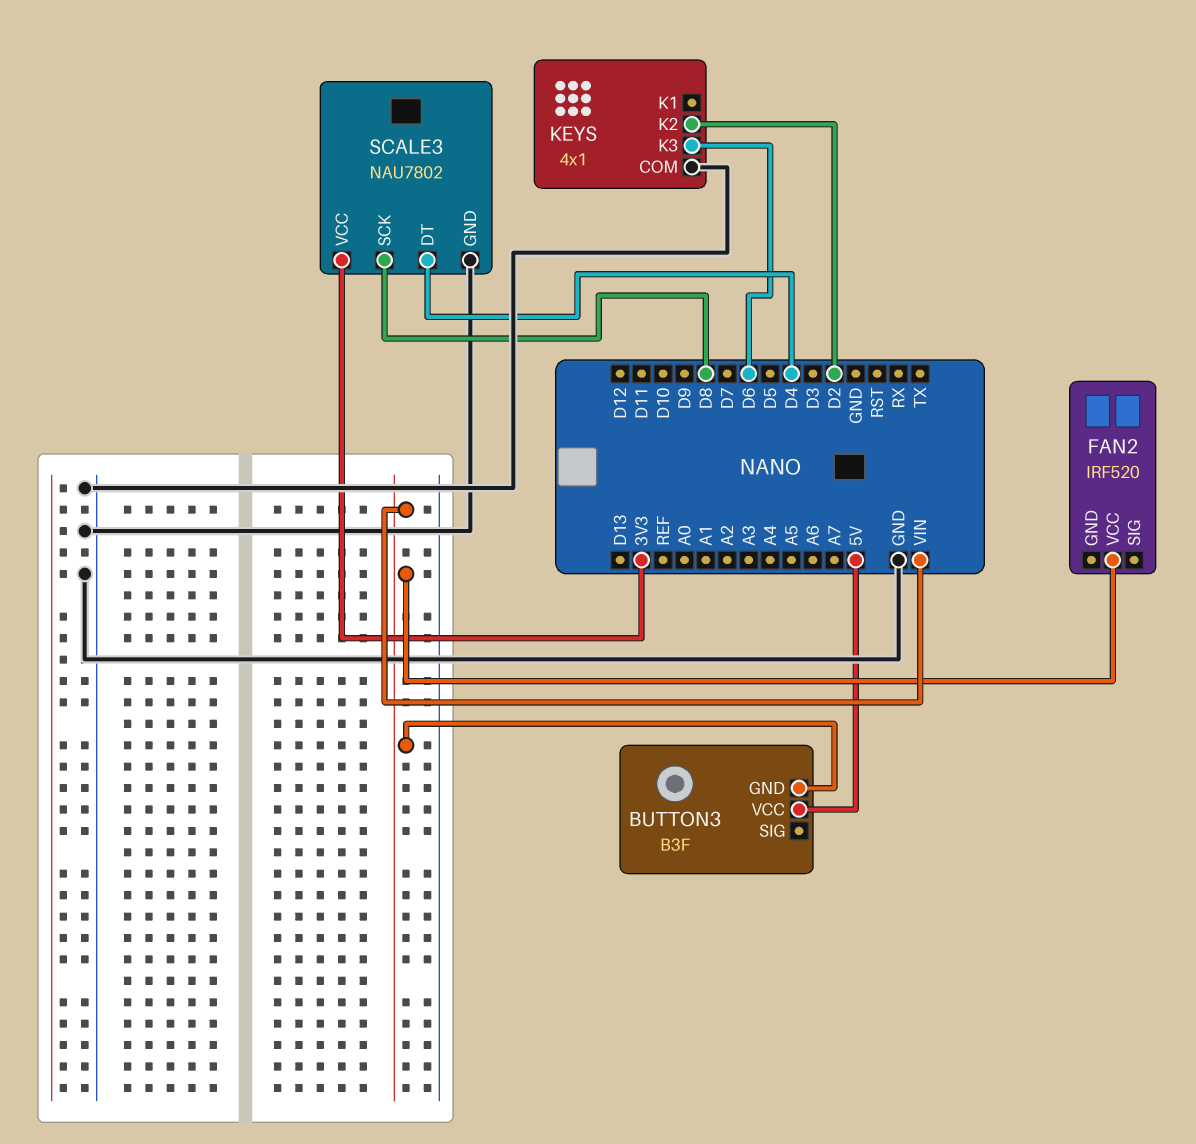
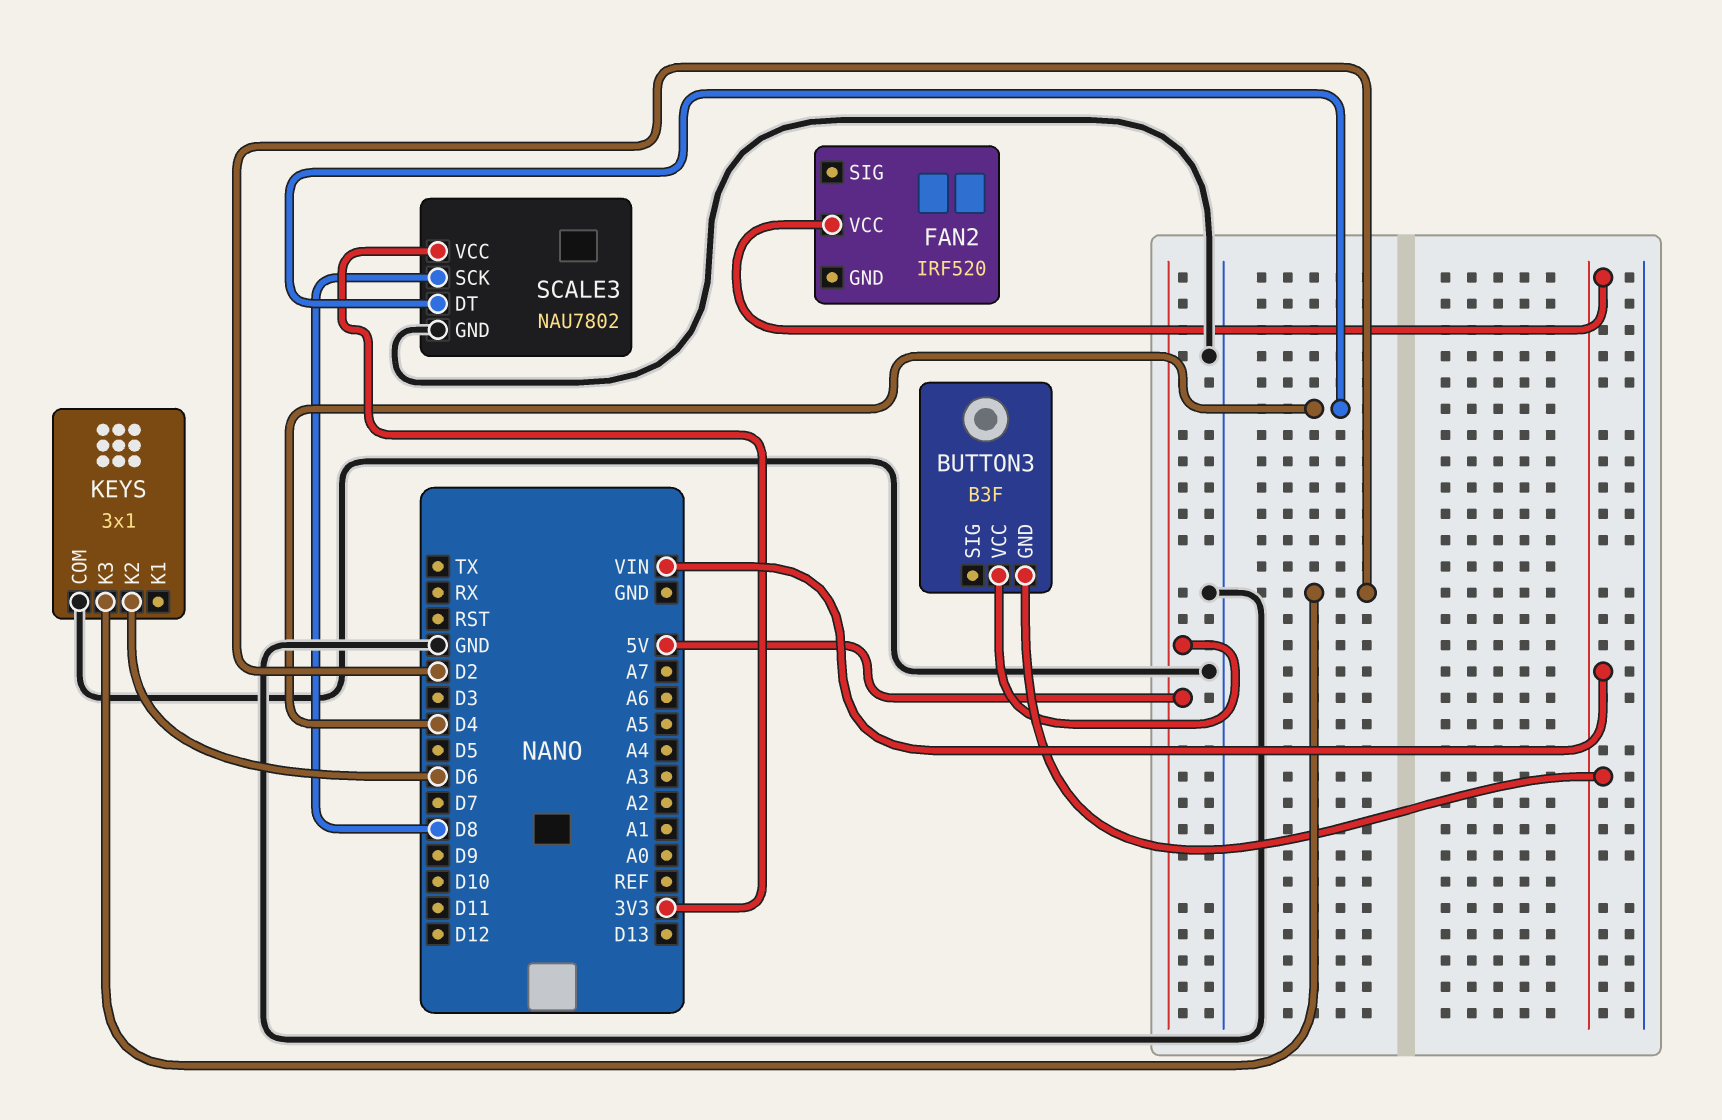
KEYS: 4x1 -> 3x1
KEYS pin K2: D2 -> D6
KEYS pin K3: D6 -> D2

